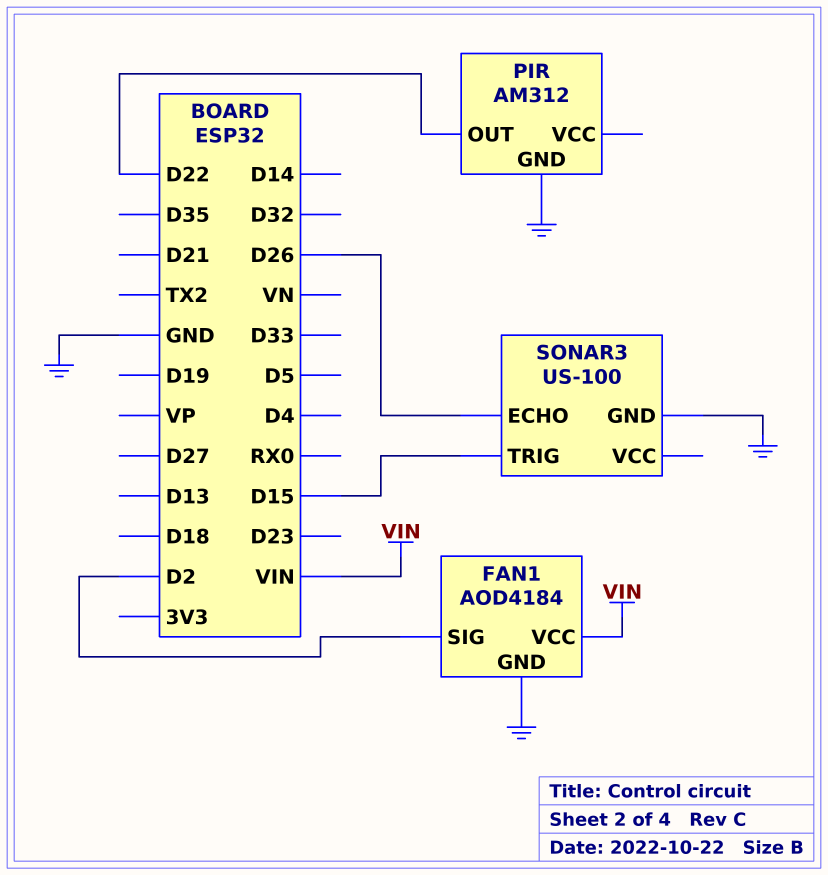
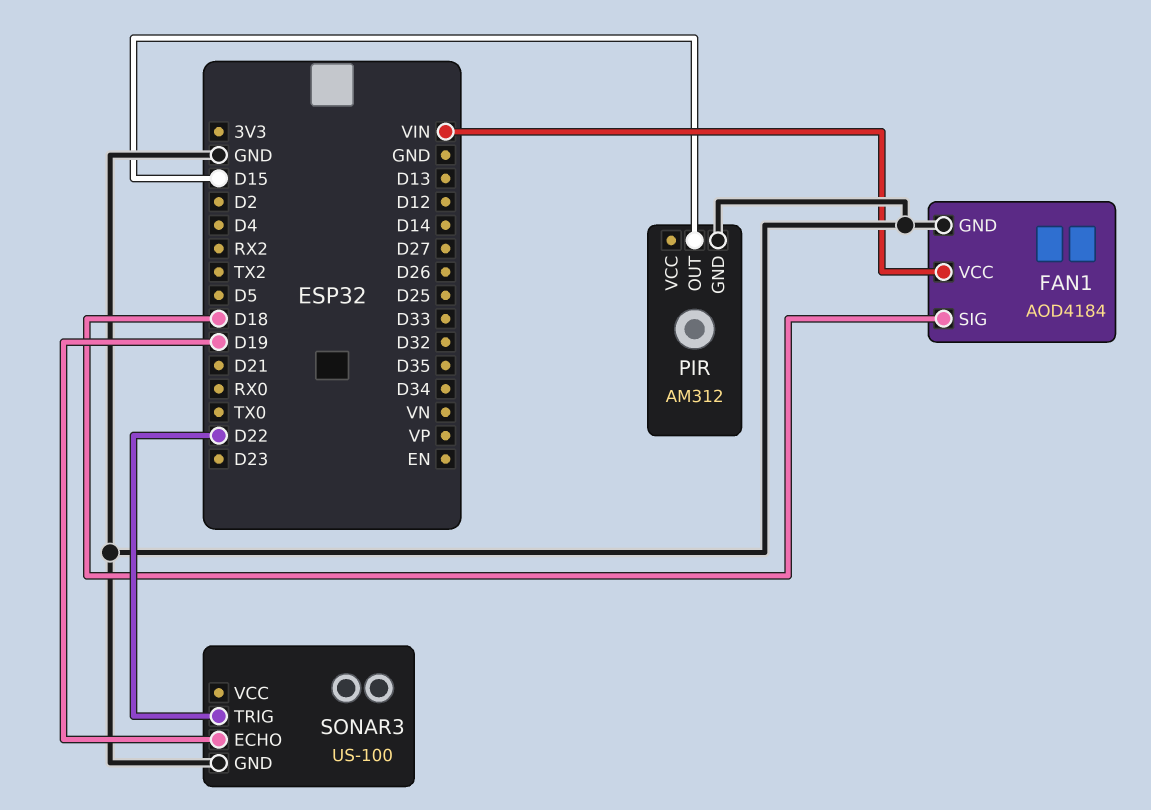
FAN1 pin SIG: D2 -> D18
PIR pin OUT: D22 -> D15
SONAR3 pin ECHO: D26 -> D19
SONAR3 pin TRIG: D15 -> D22

